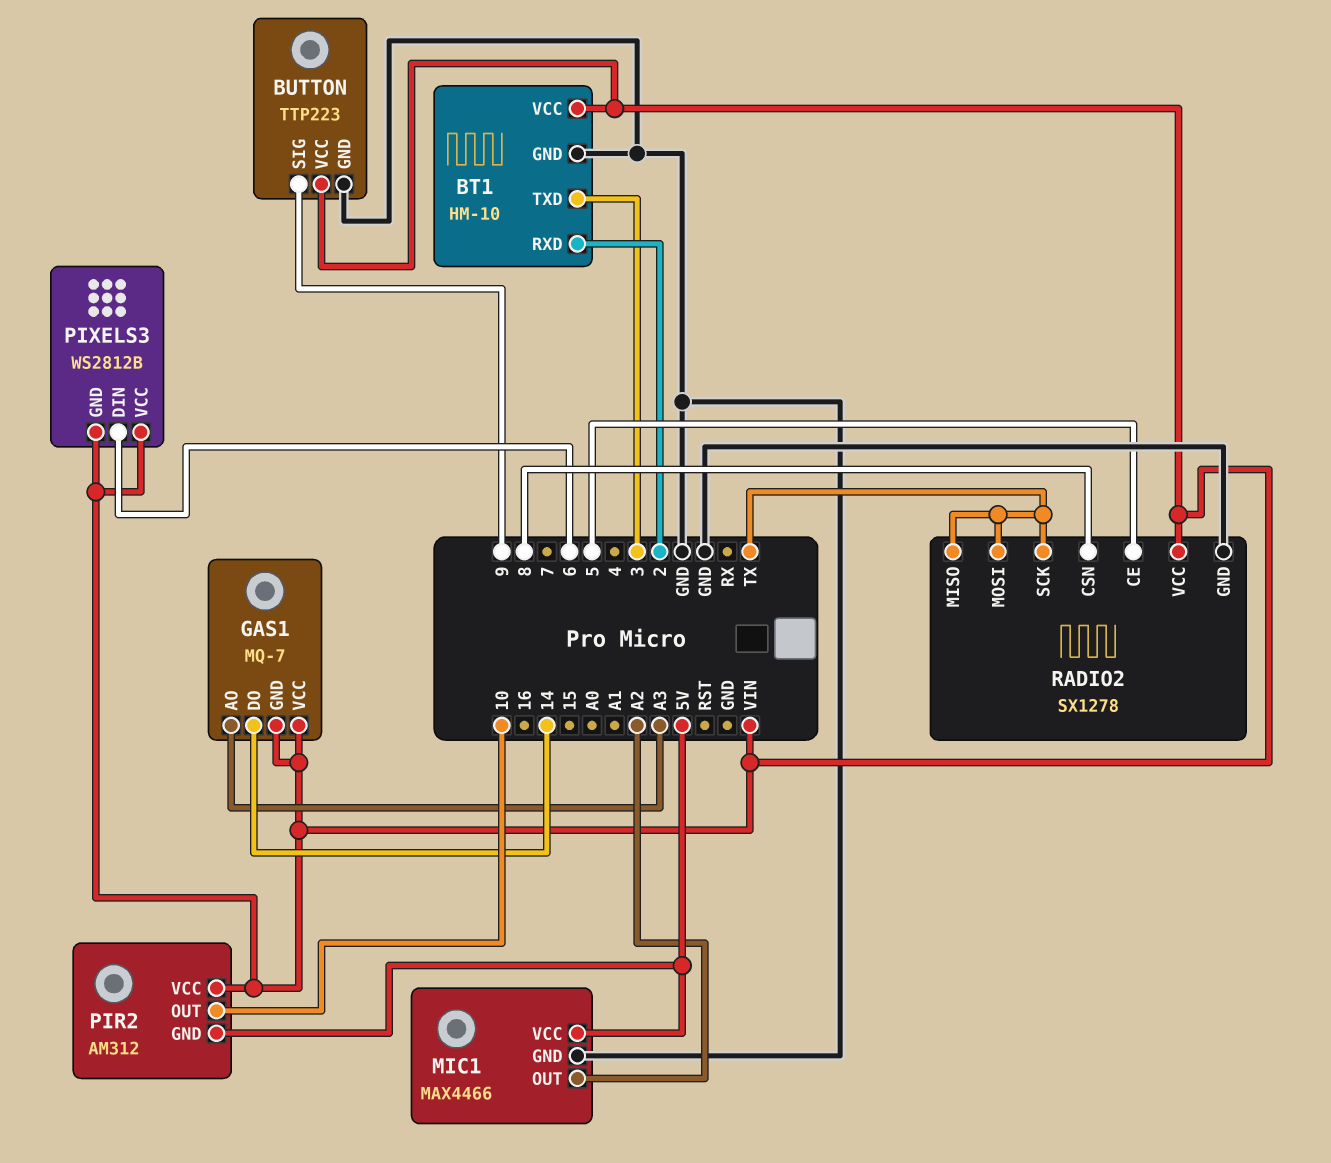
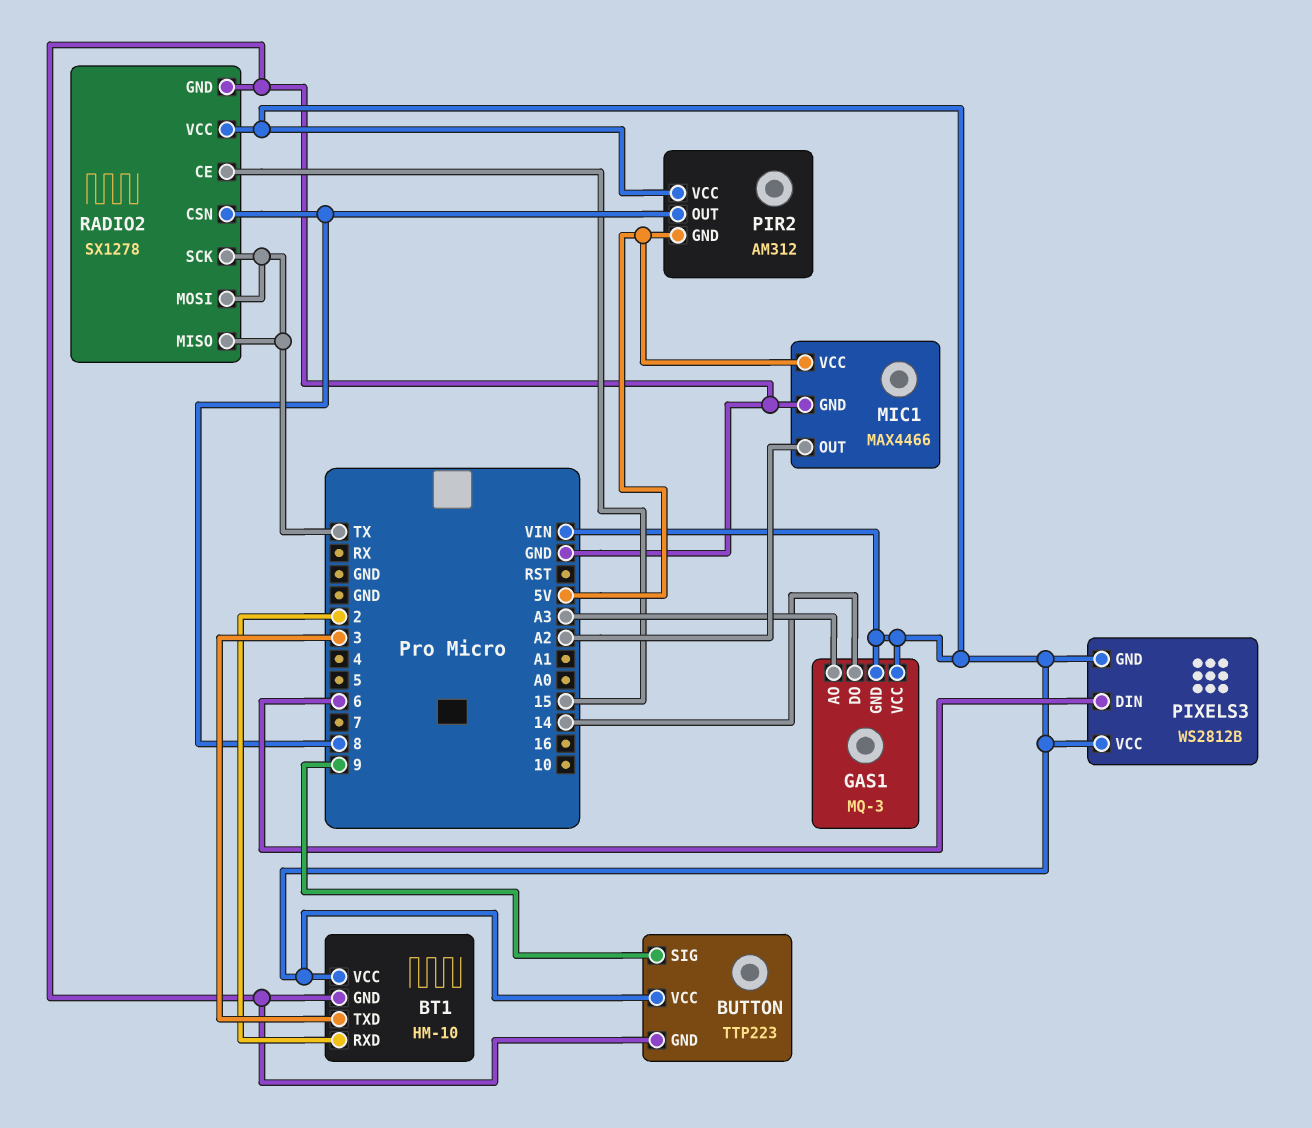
GAS1: MQ-7 -> MQ-3
PIR2 pin OUT: 10 -> 8
RADIO2 pin CE: 5 -> 15

